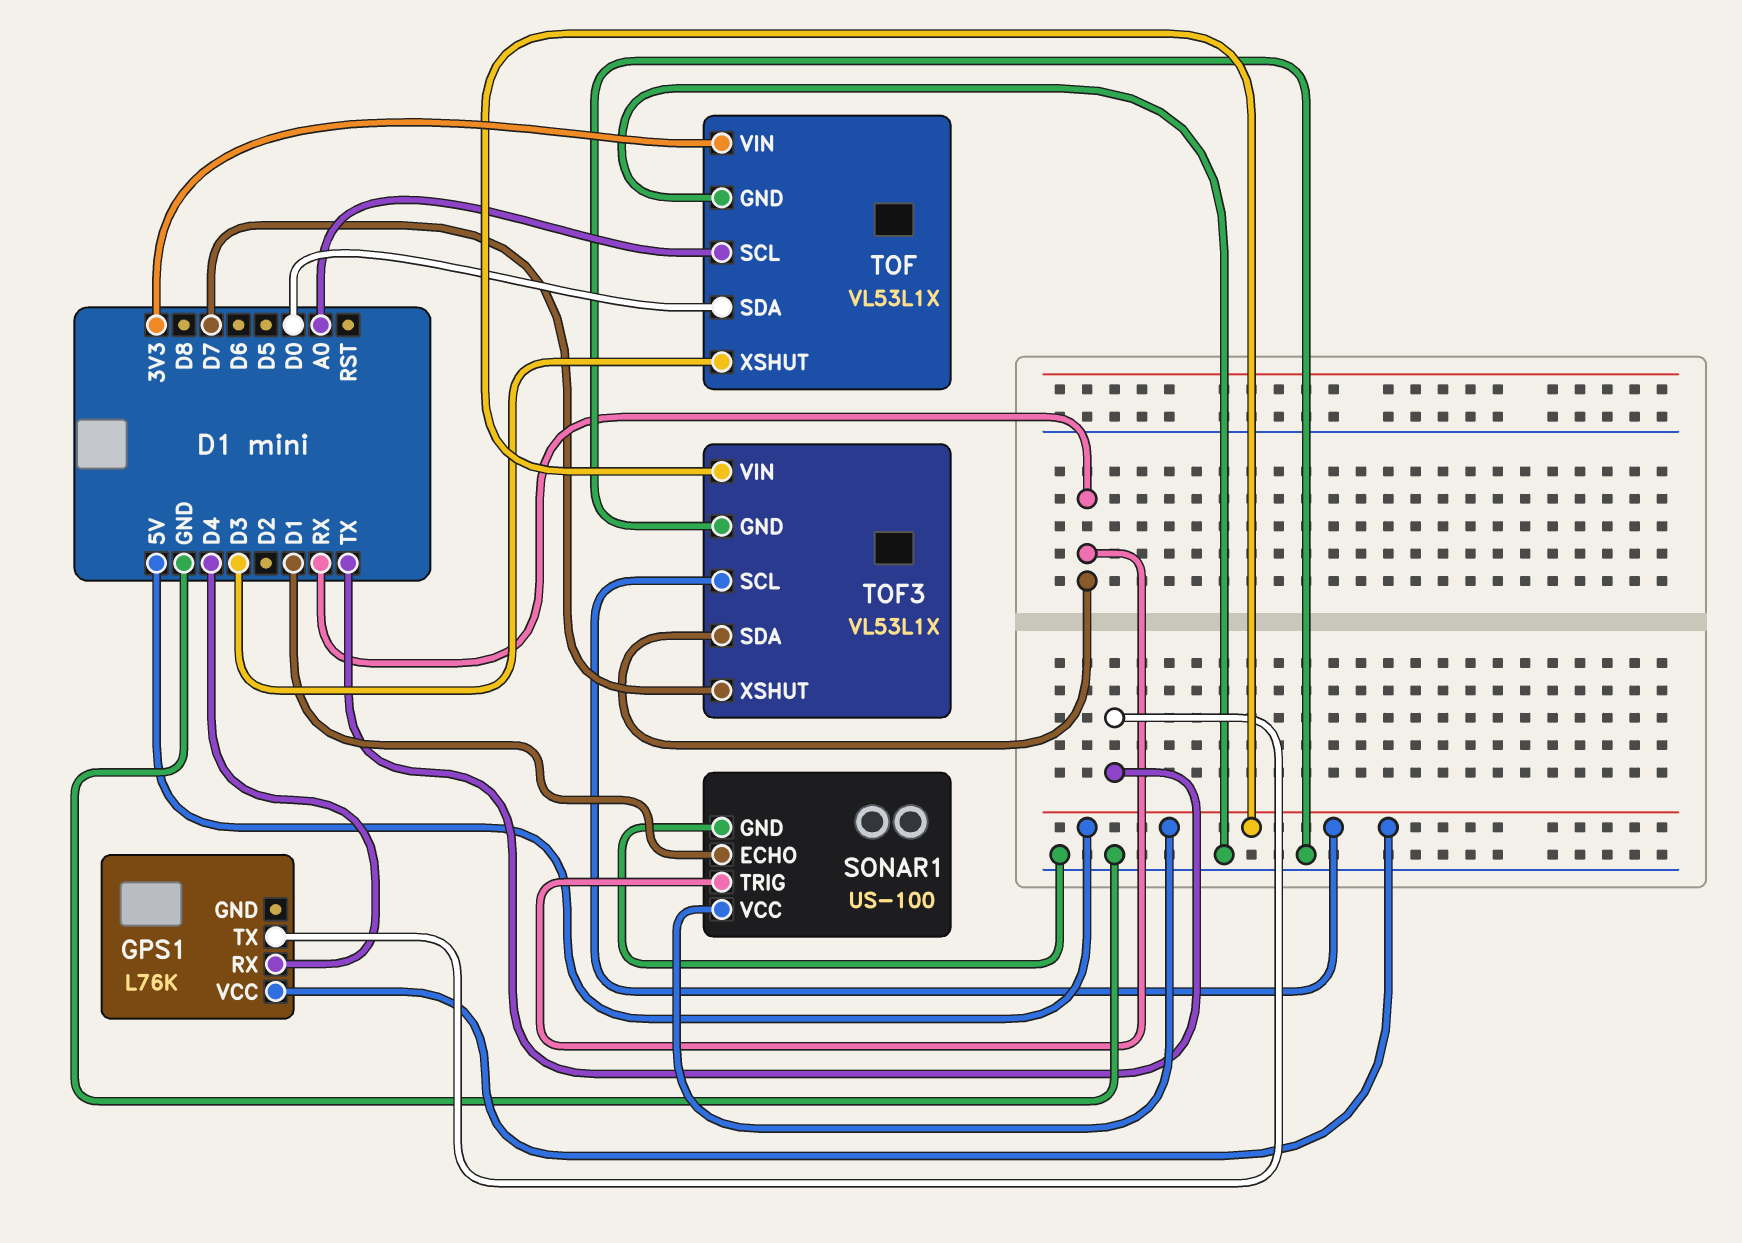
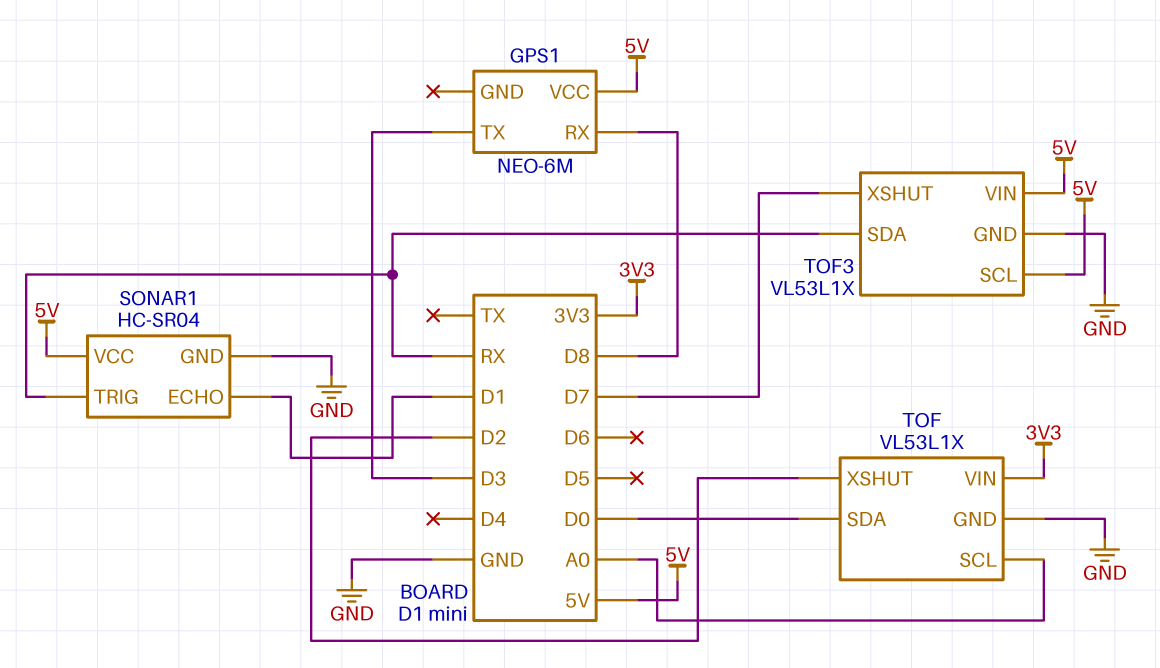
GPS1: L76K -> NEO-6M
GPS1 pin RX: D4 -> D8
GPS1 pin TX: TX -> D3
SONAR1: US-100 -> HC-SR04
TOF pin XSHUT: D3 -> D2

